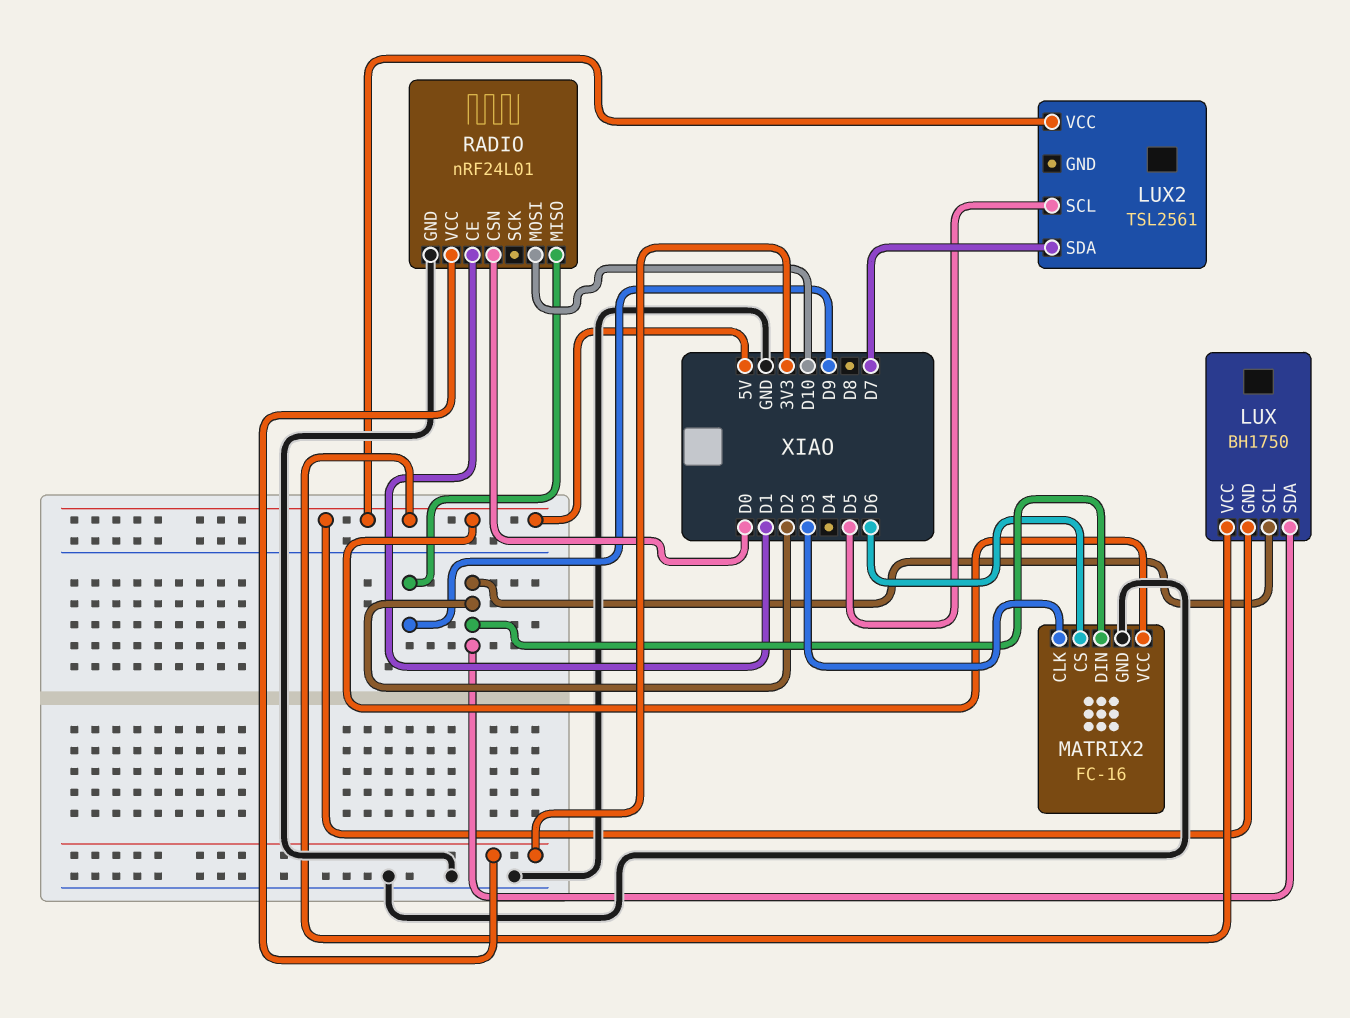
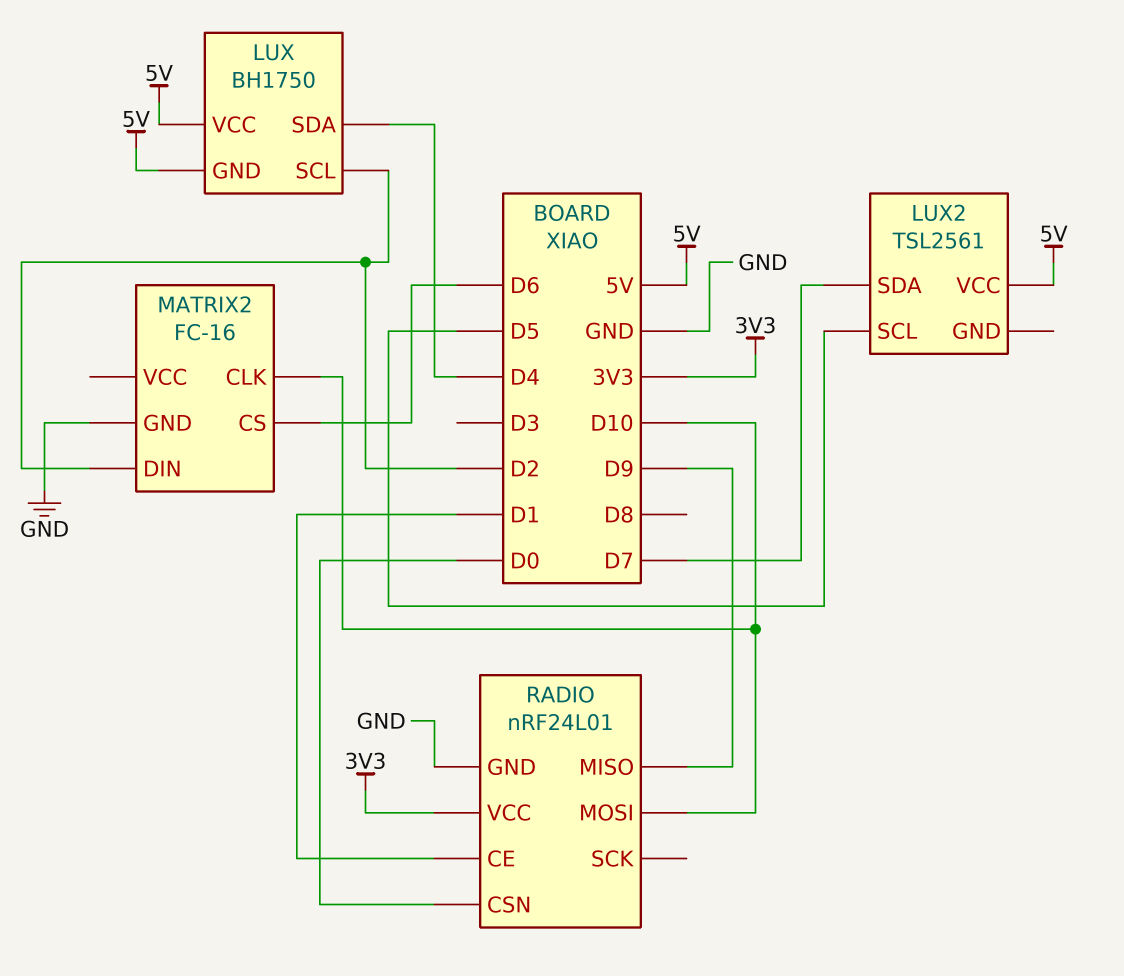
LUX pin SDA: D2 -> D4
MATRIX2 pin CLK: D3 -> D10
MATRIX2 pin VCC: 5V -> none

